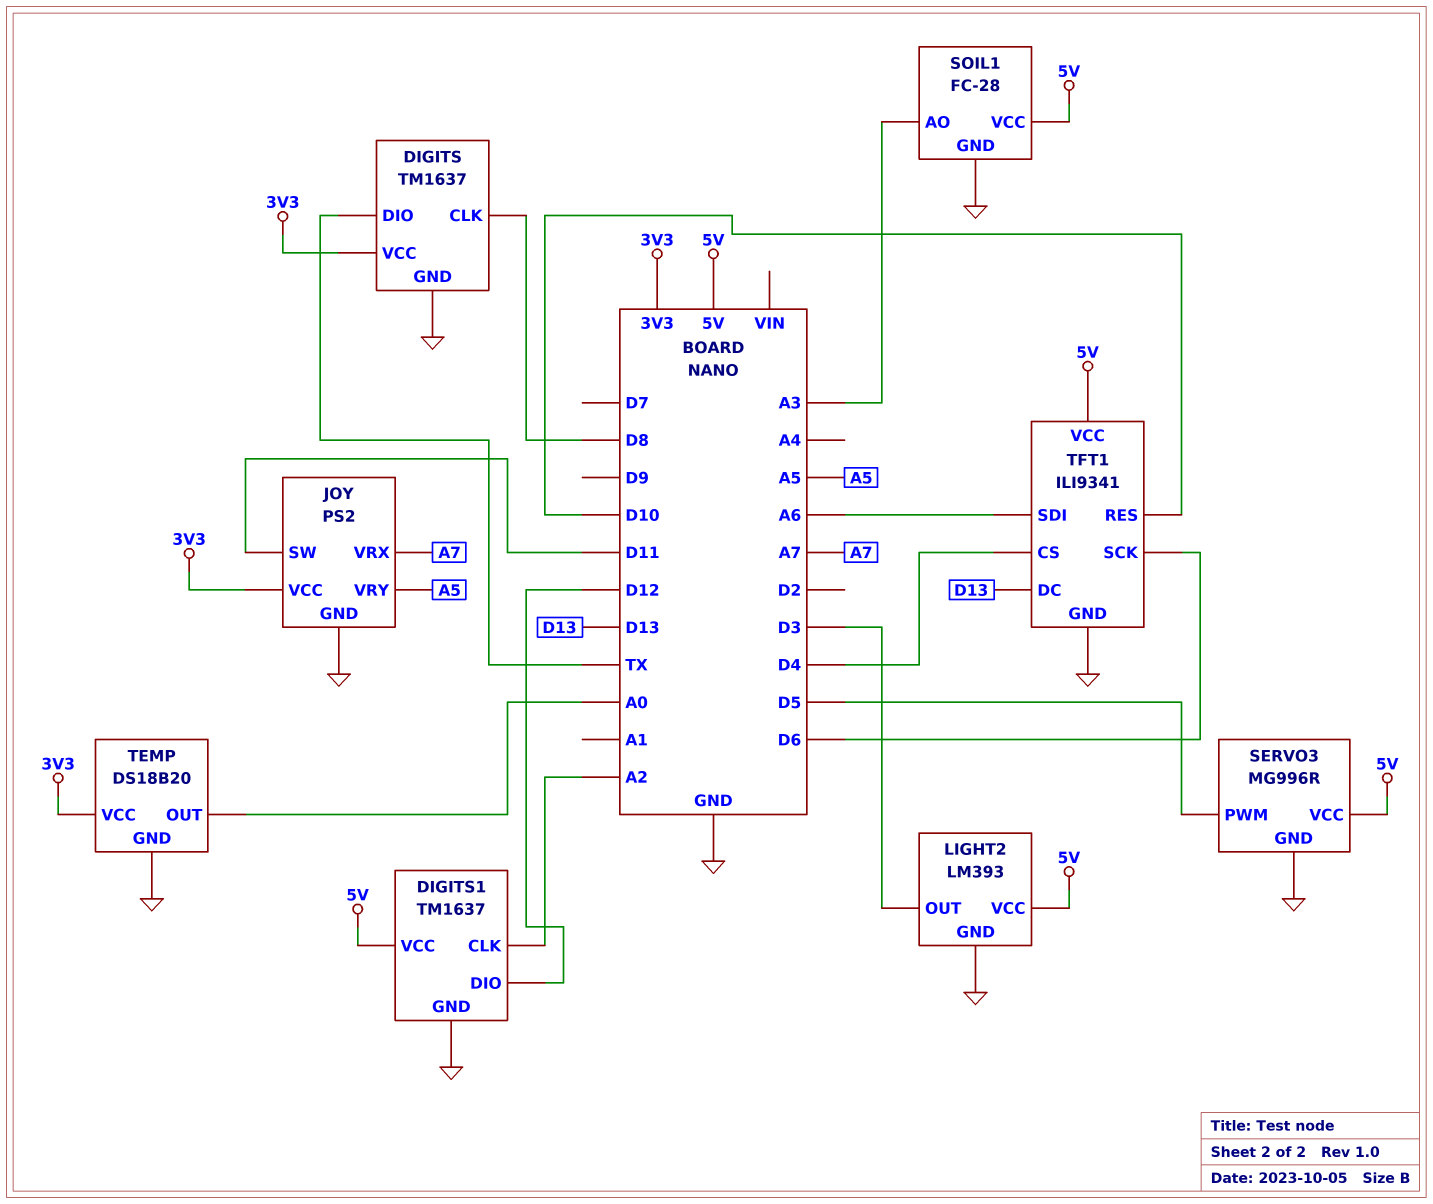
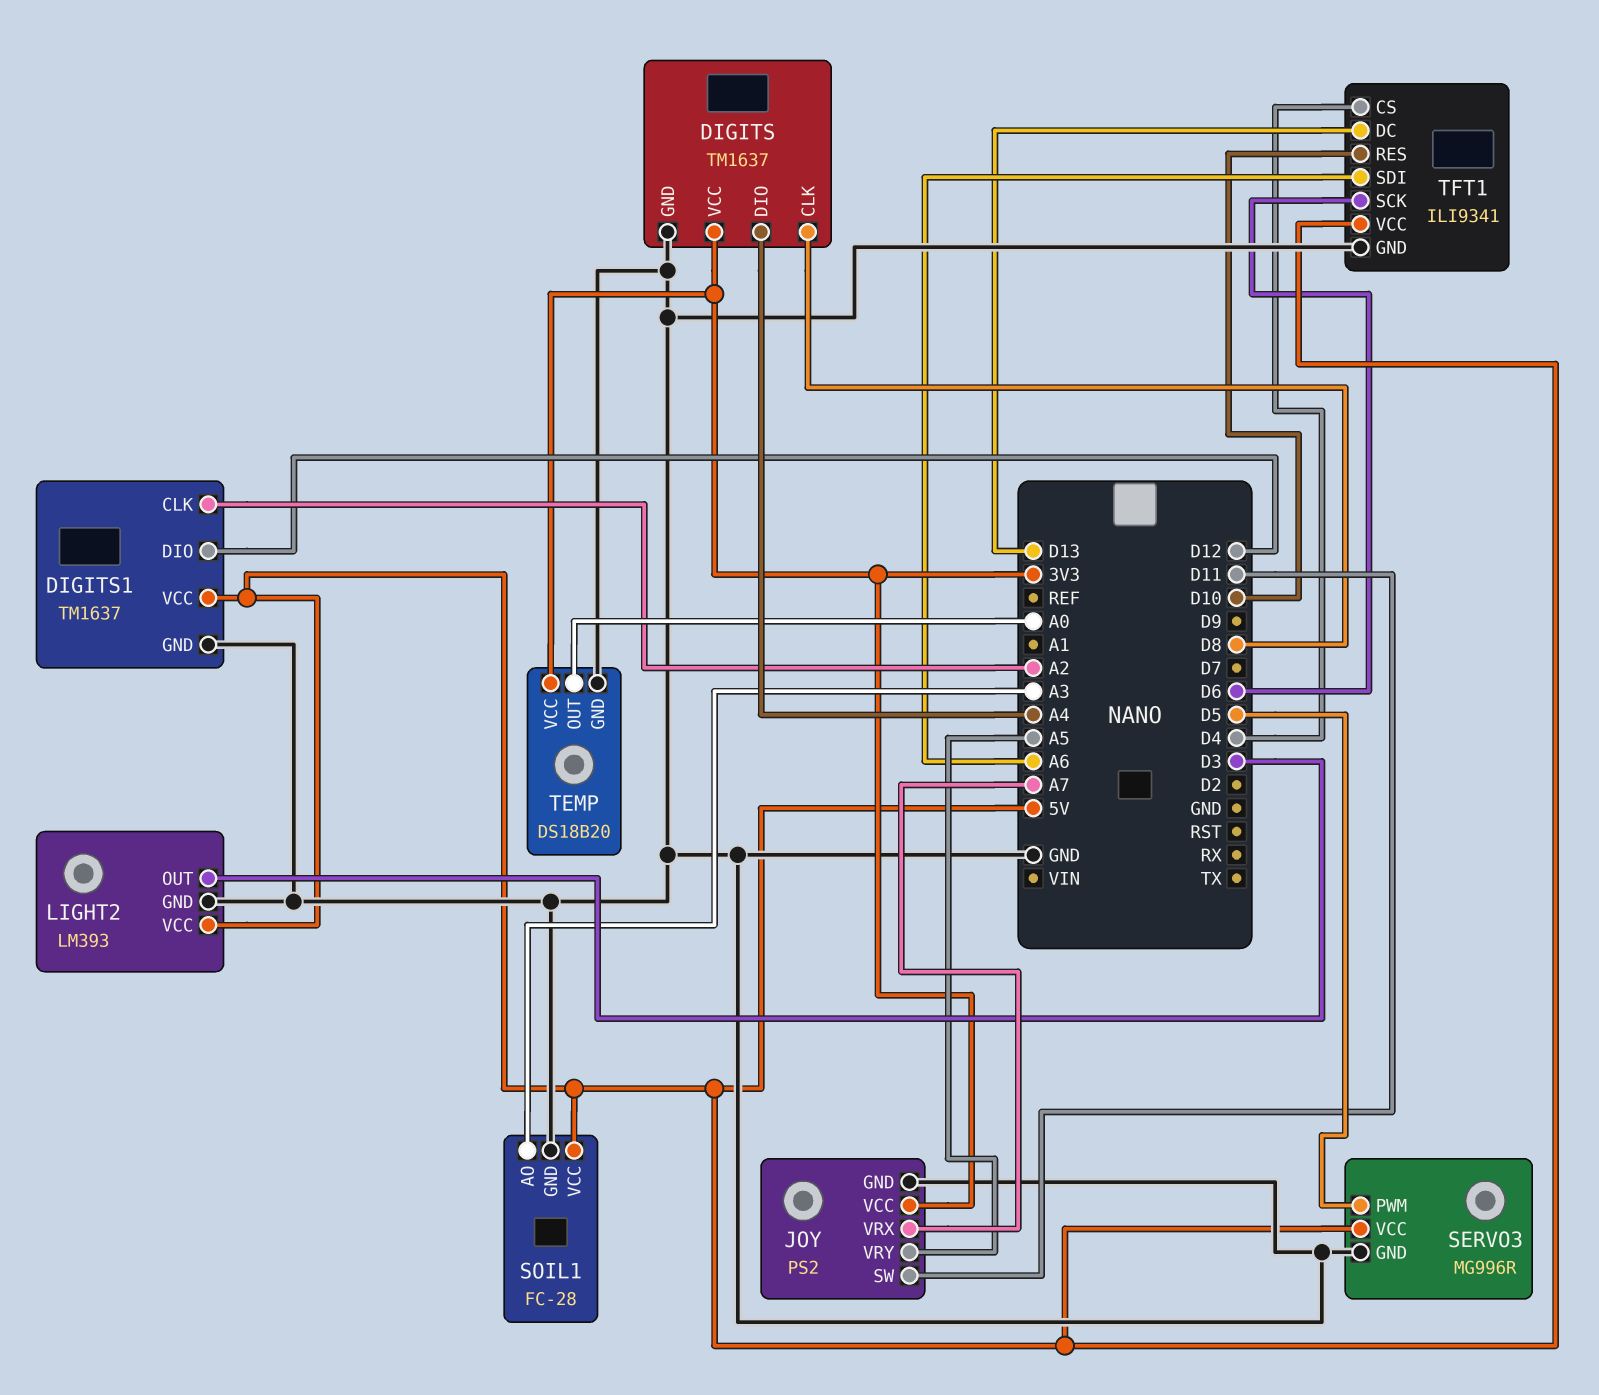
DIGITS pin DIO: TX -> A4

